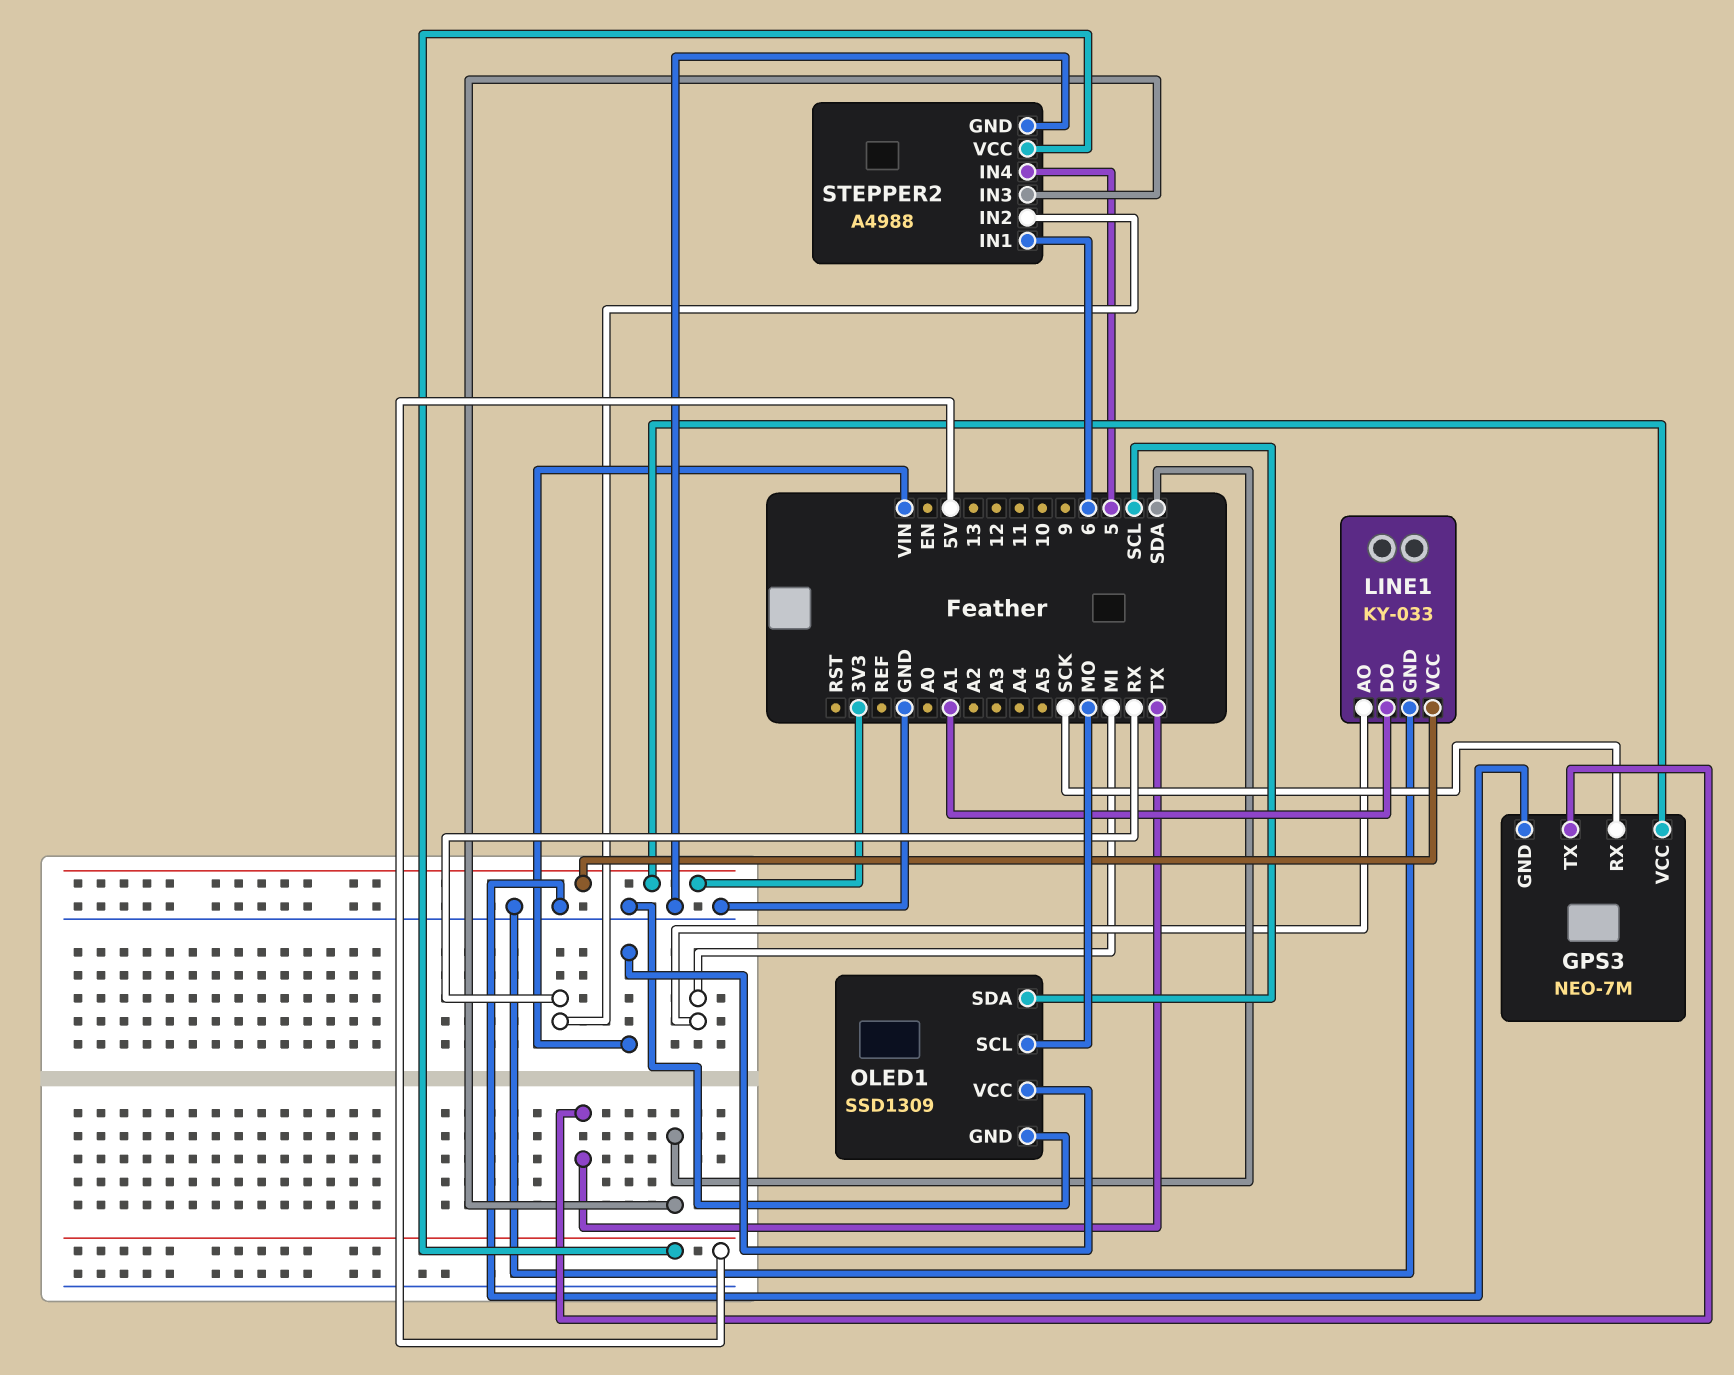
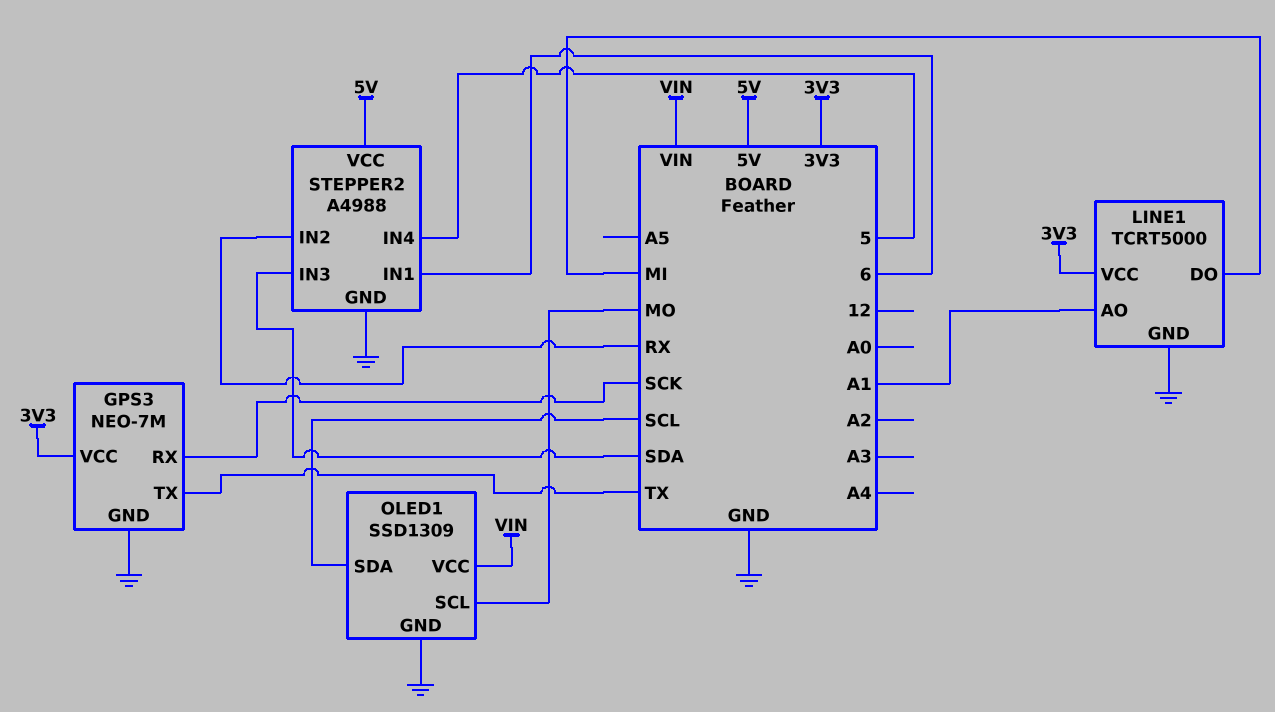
LINE1: KY-033 -> TCRT5000
LINE1 pin AO: MI -> A1
LINE1 pin DO: A1 -> MI

